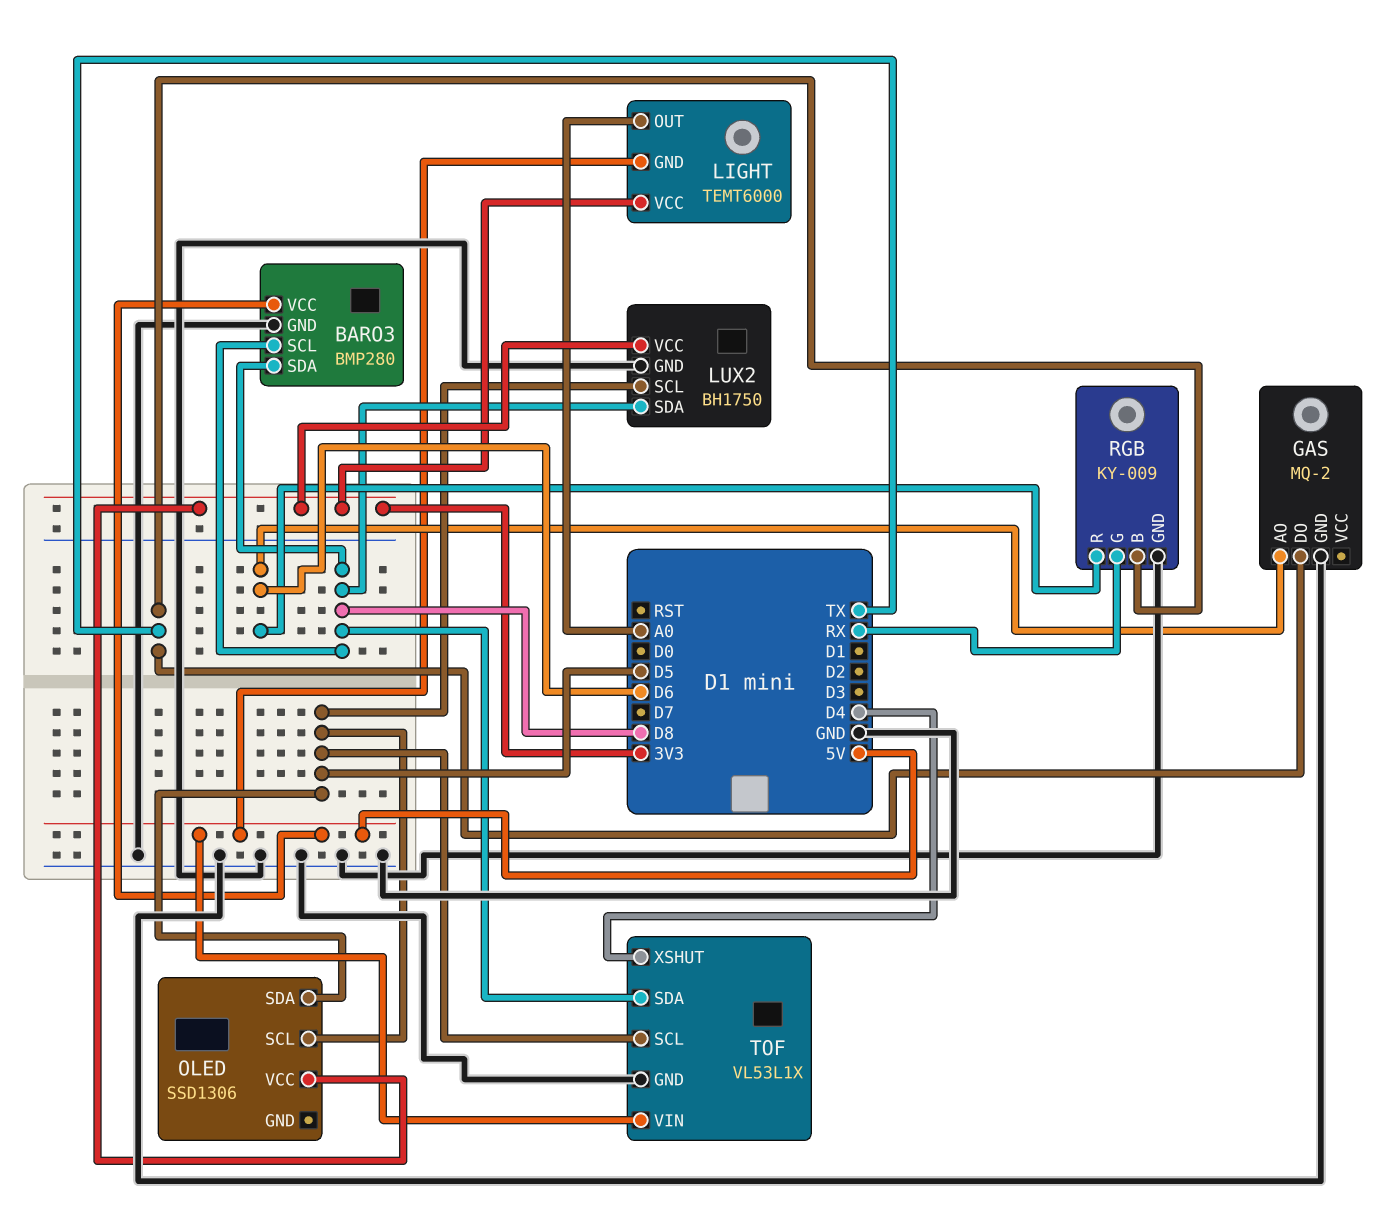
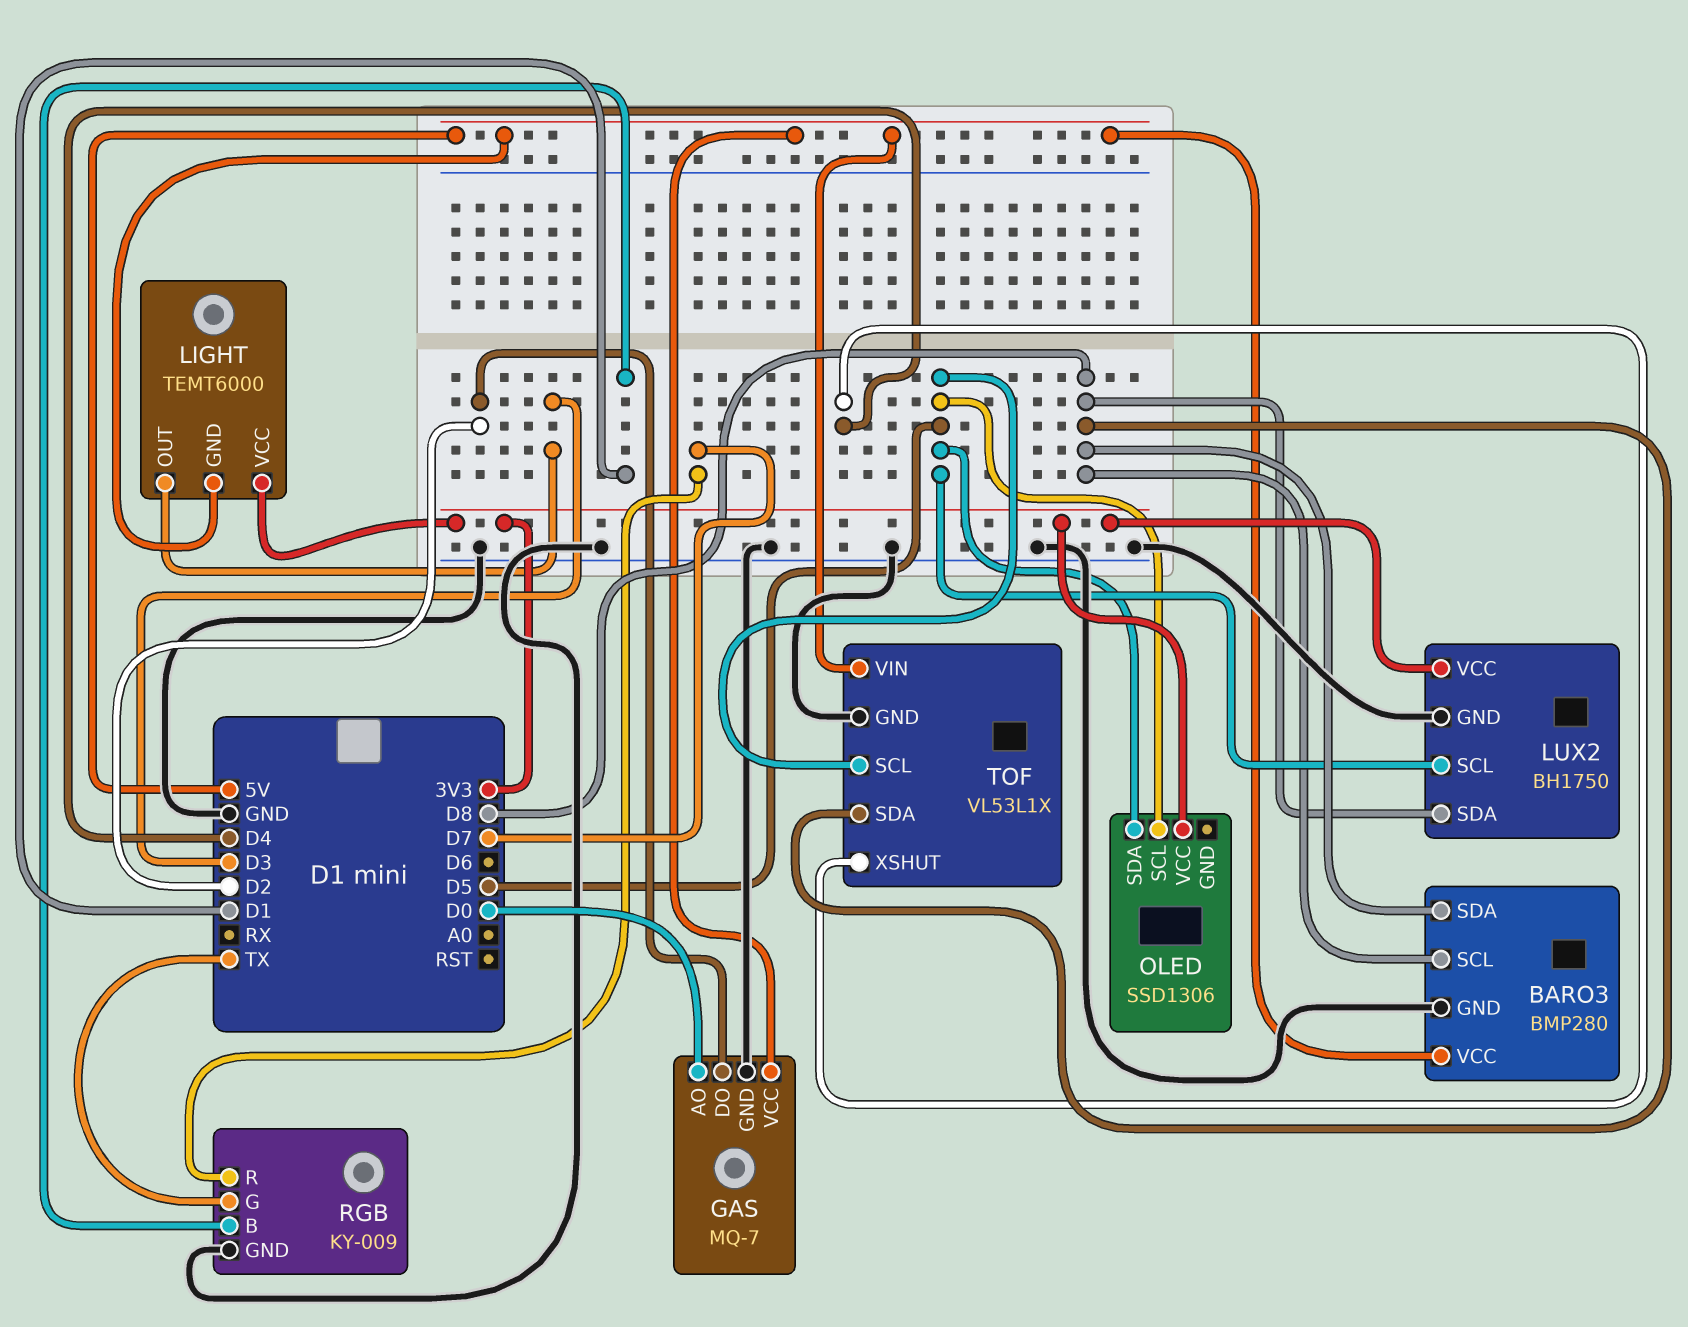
GAS: MQ-2 -> MQ-7
GAS pin AO: D6 -> D0
GAS pin DO: TX -> D2
GAS pin VCC: none -> 5V
LIGHT pin OUT: A0 -> D3
RGB pin B: TX -> D1
RGB pin G: RX -> TX
RGB pin R: D6 -> D7

